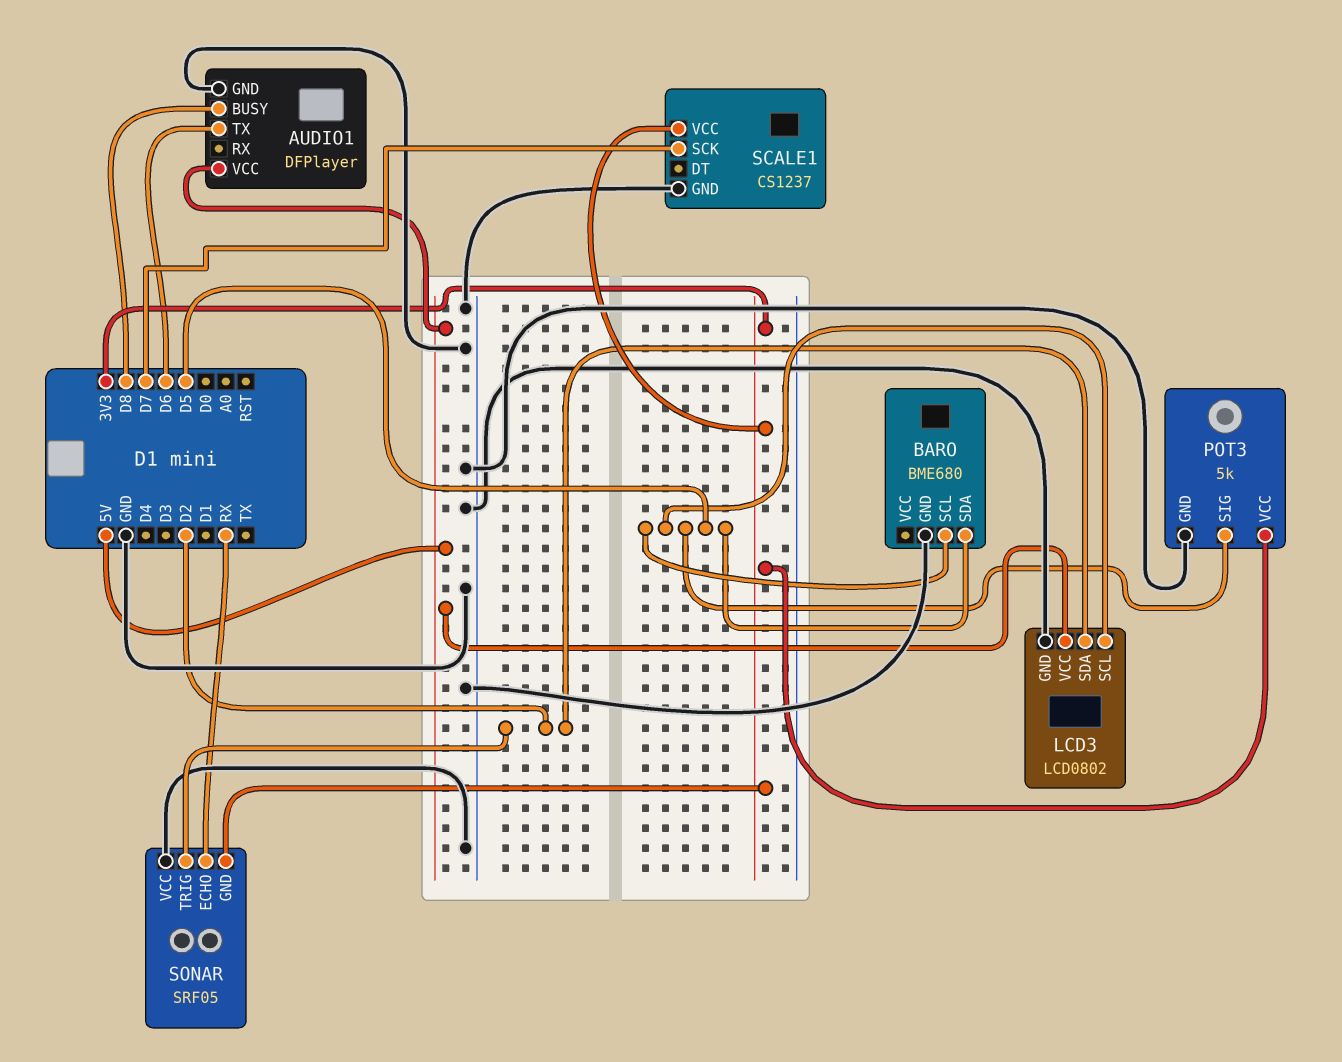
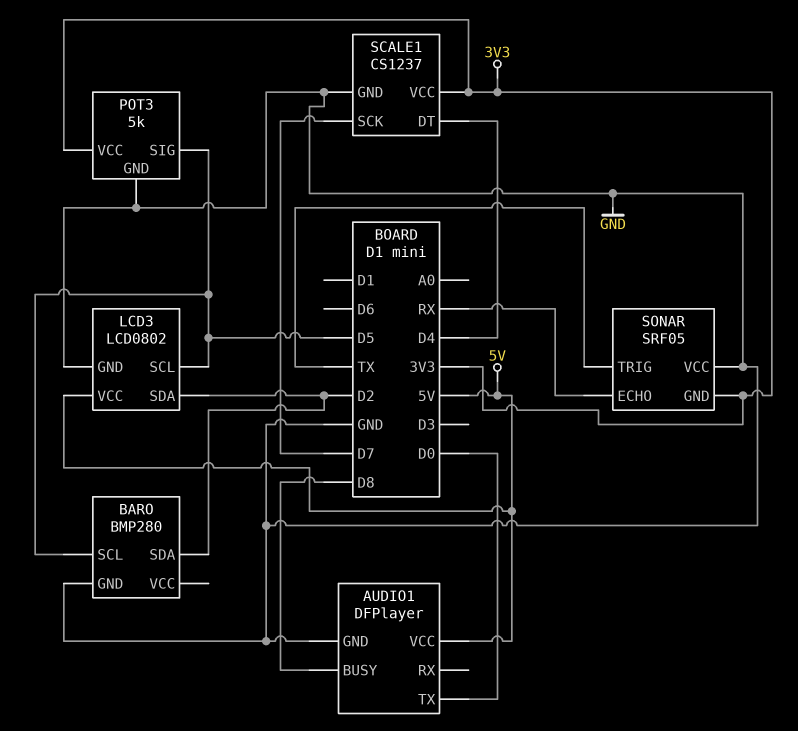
AUDIO1 pin TX: D6 -> D0
BARO: BME680 -> BMP280
BARO pin SDA: D5 -> D2
SCALE1 pin DT: none -> D4
SONAR pin TRIG: D2 -> TX

